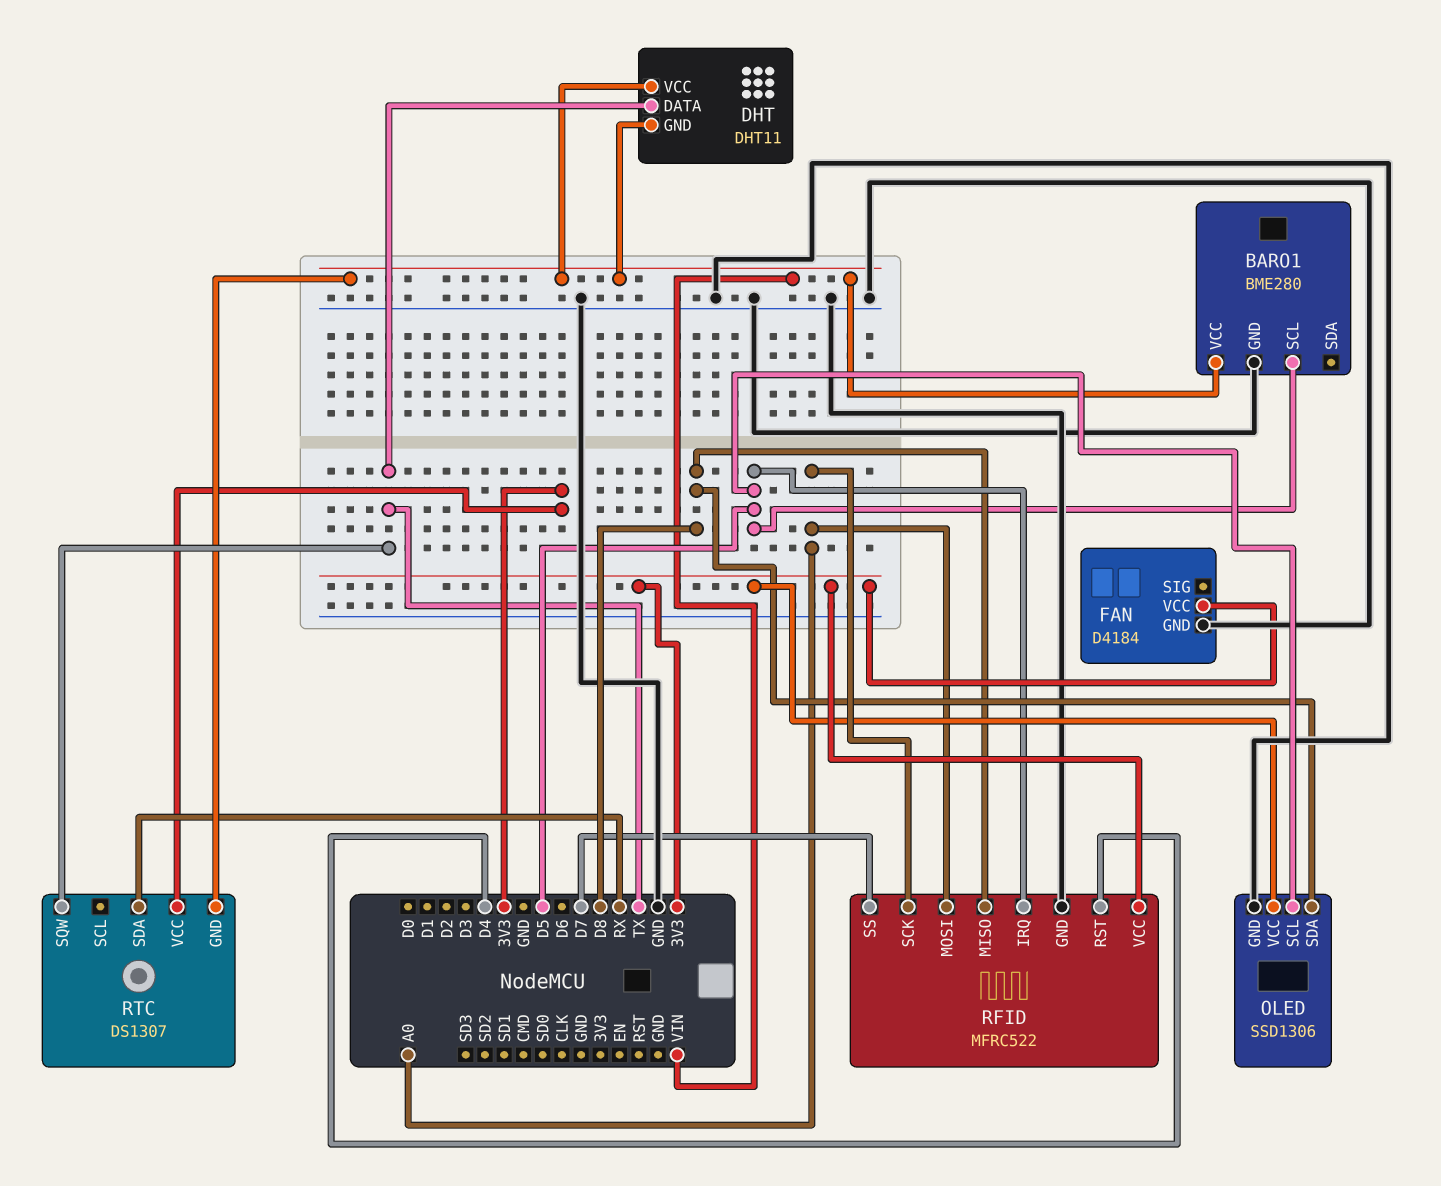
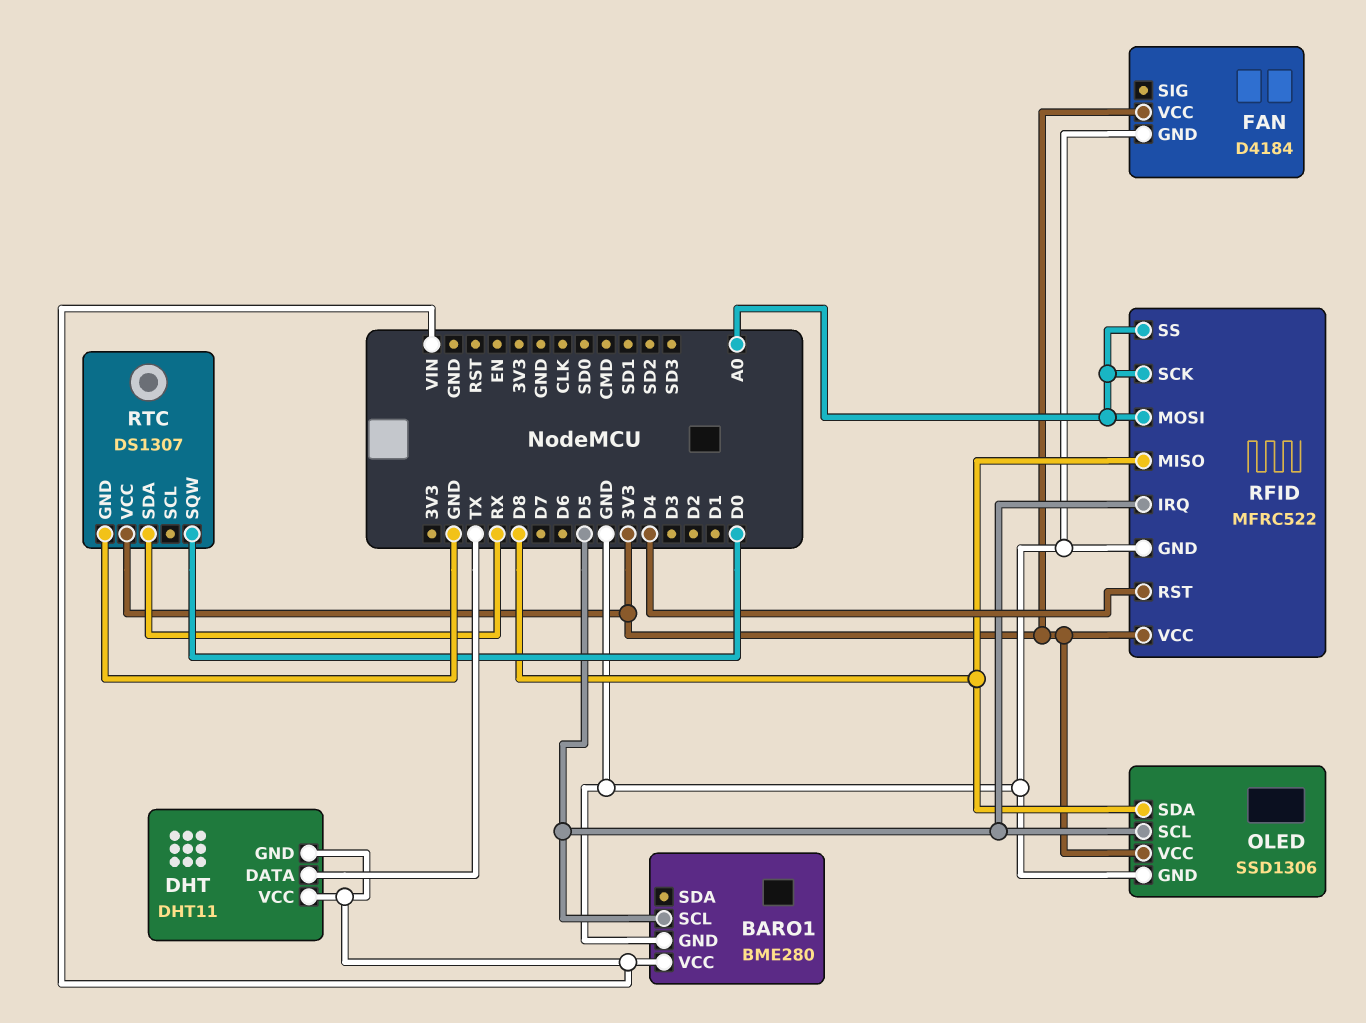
RFID pin SS: D7 -> A0
RTC pin GND: VIN -> GND
RTC pin SQW: TX -> D0

